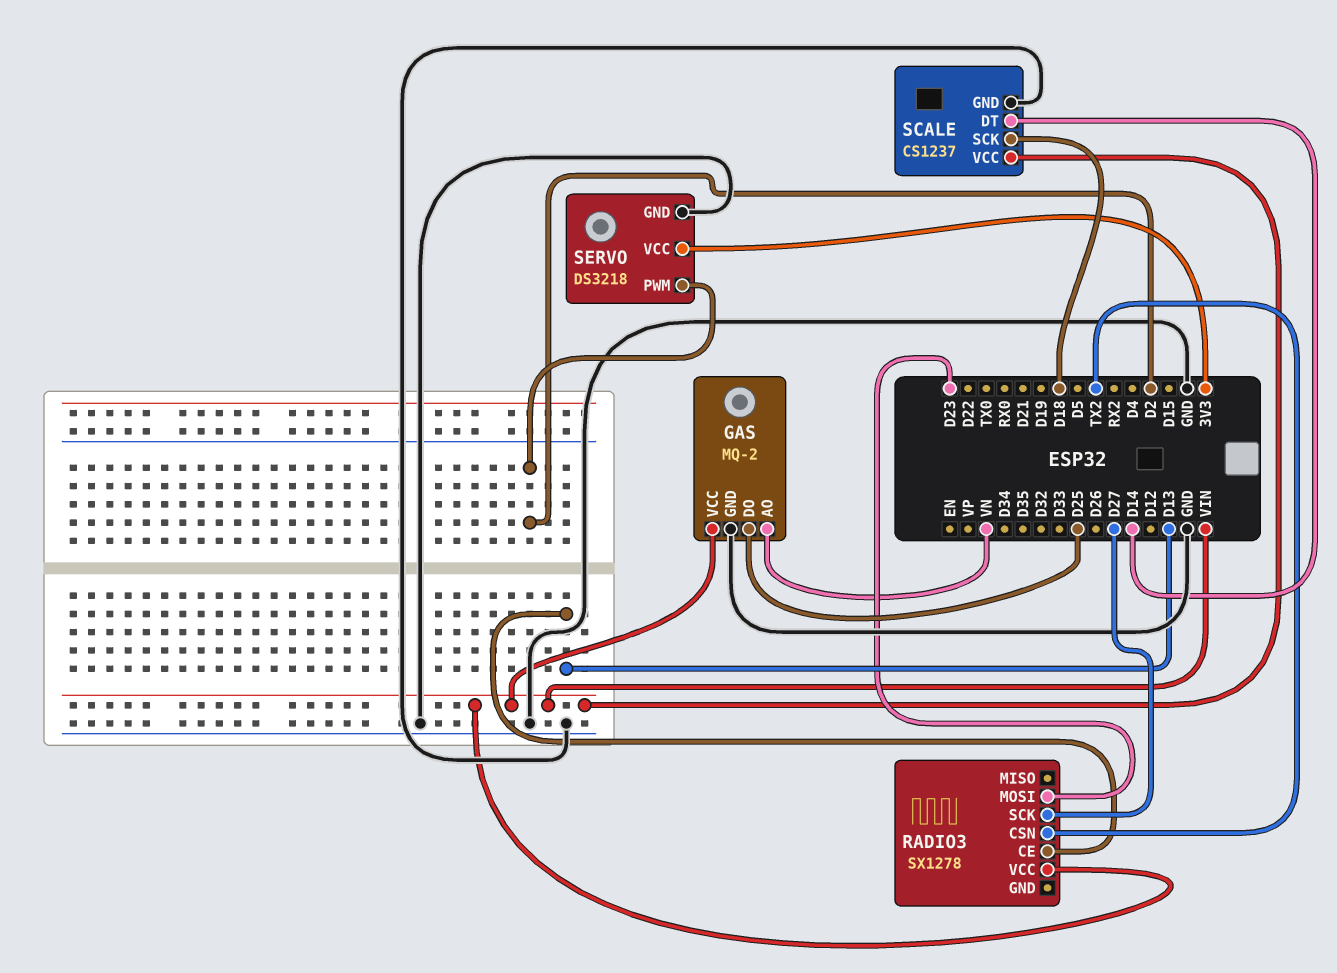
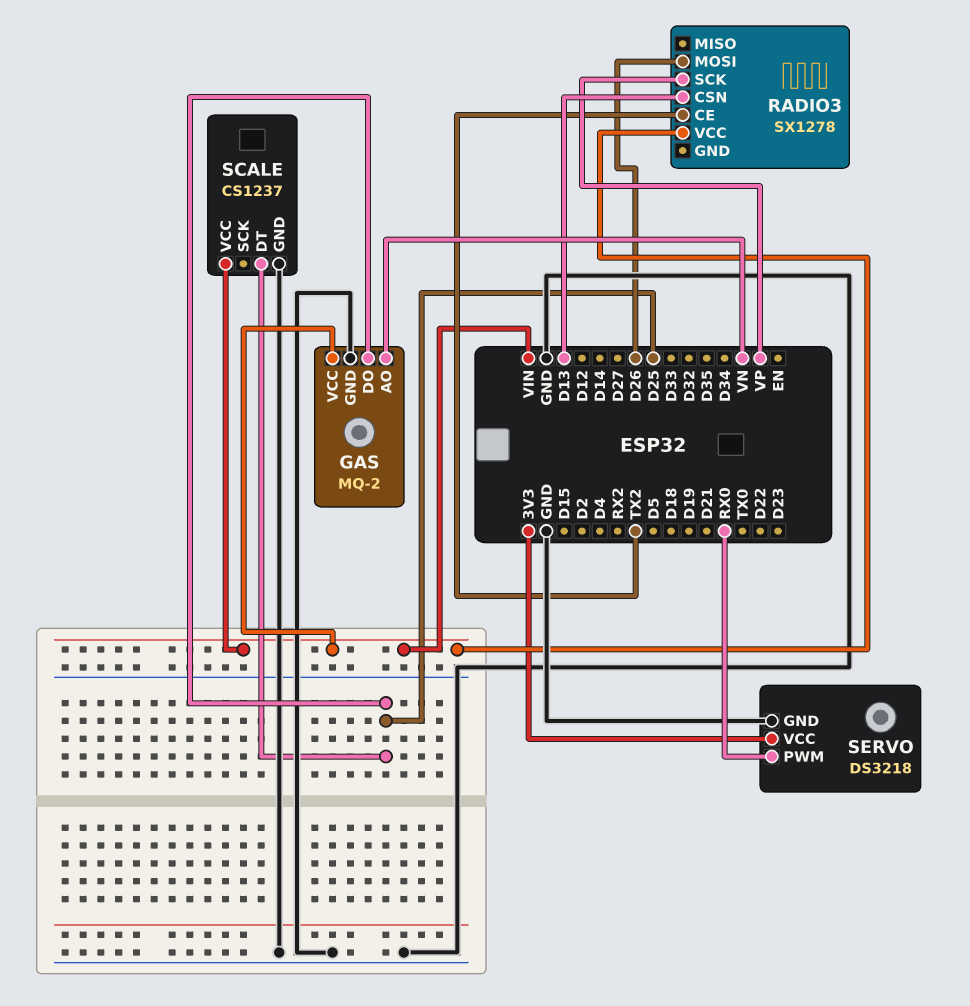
RADIO3 pin CE: D13 -> TX2
RADIO3 pin CSN: TX2 -> D13
RADIO3 pin MOSI: D23 -> D26
RADIO3 pin SCK: D27 -> VP
SCALE pin DT: D14 -> D25
SCALE pin SCK: D18 -> none
SERVO pin PWM: D2 -> RX0

